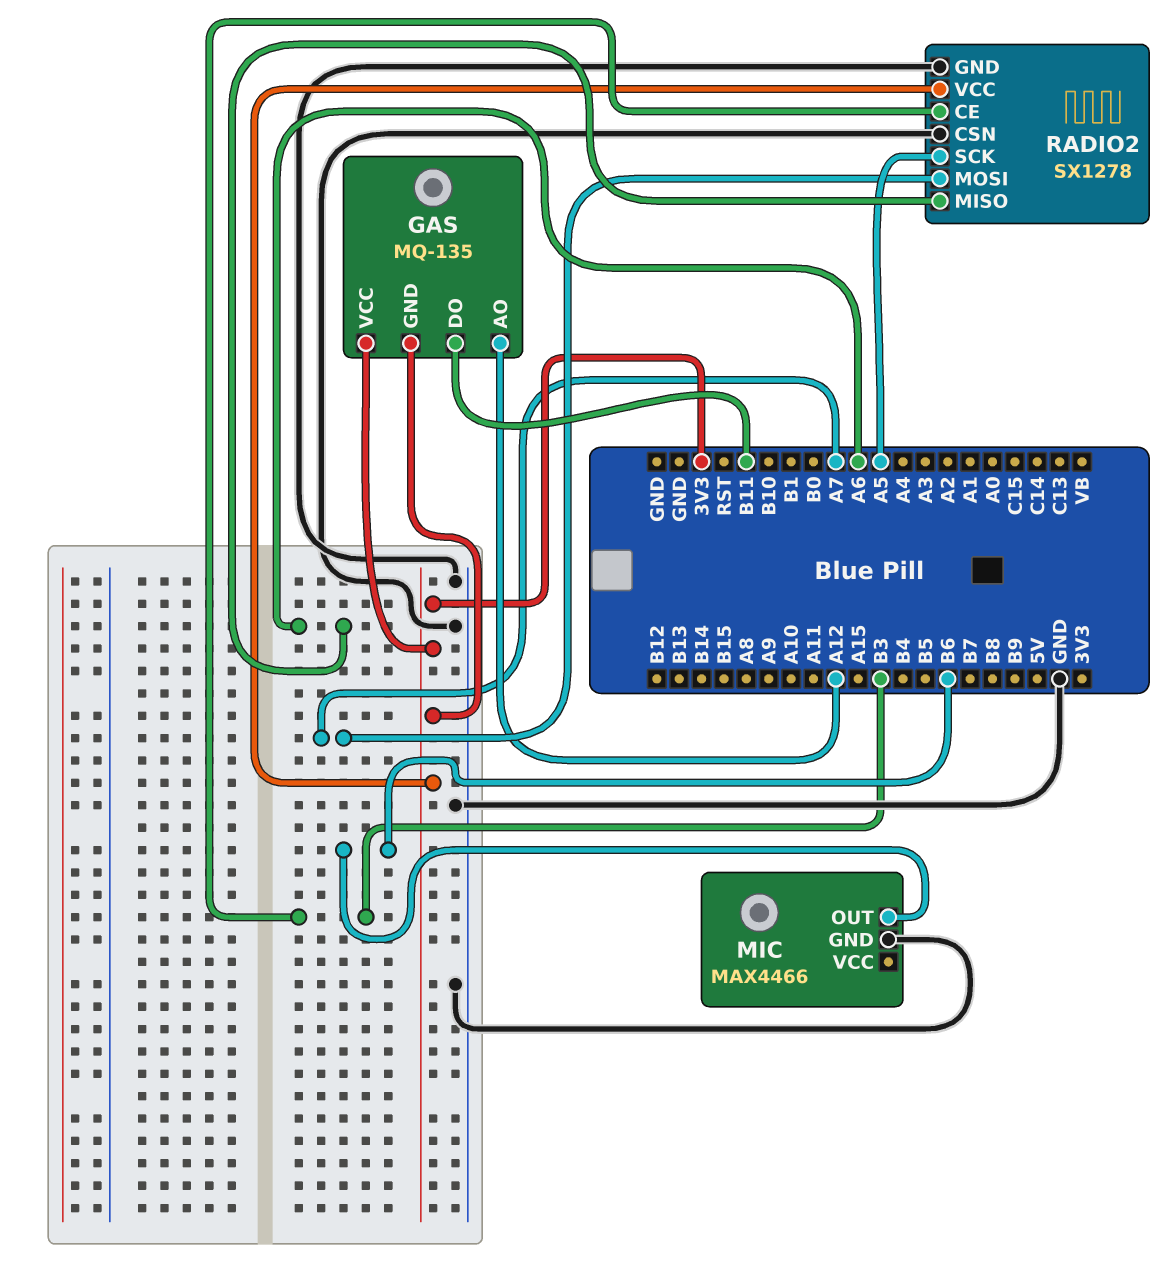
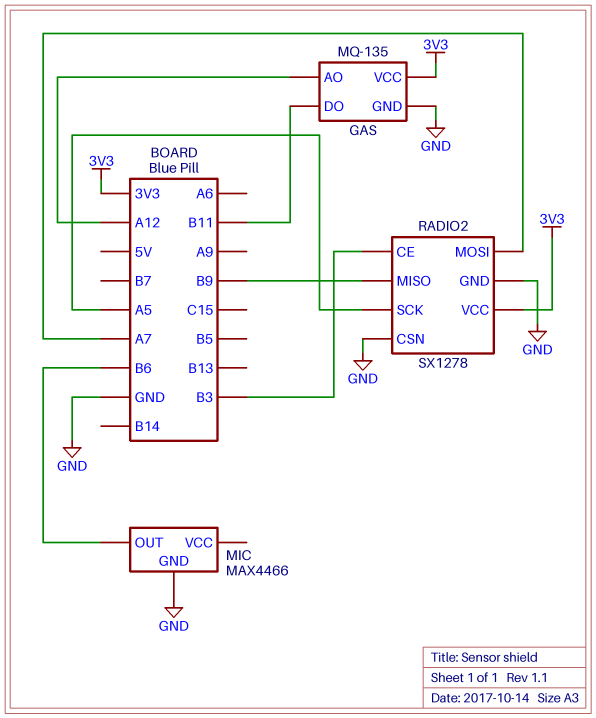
GAS pin GND: 3V3 -> GND
RADIO2 pin MISO: A6 -> B9

